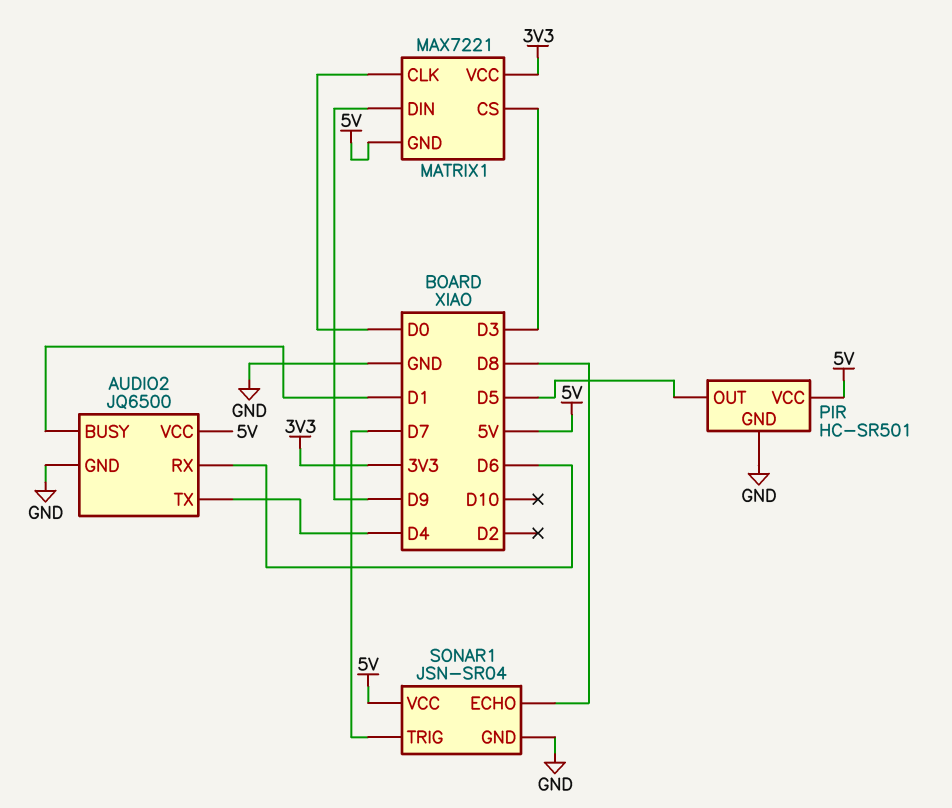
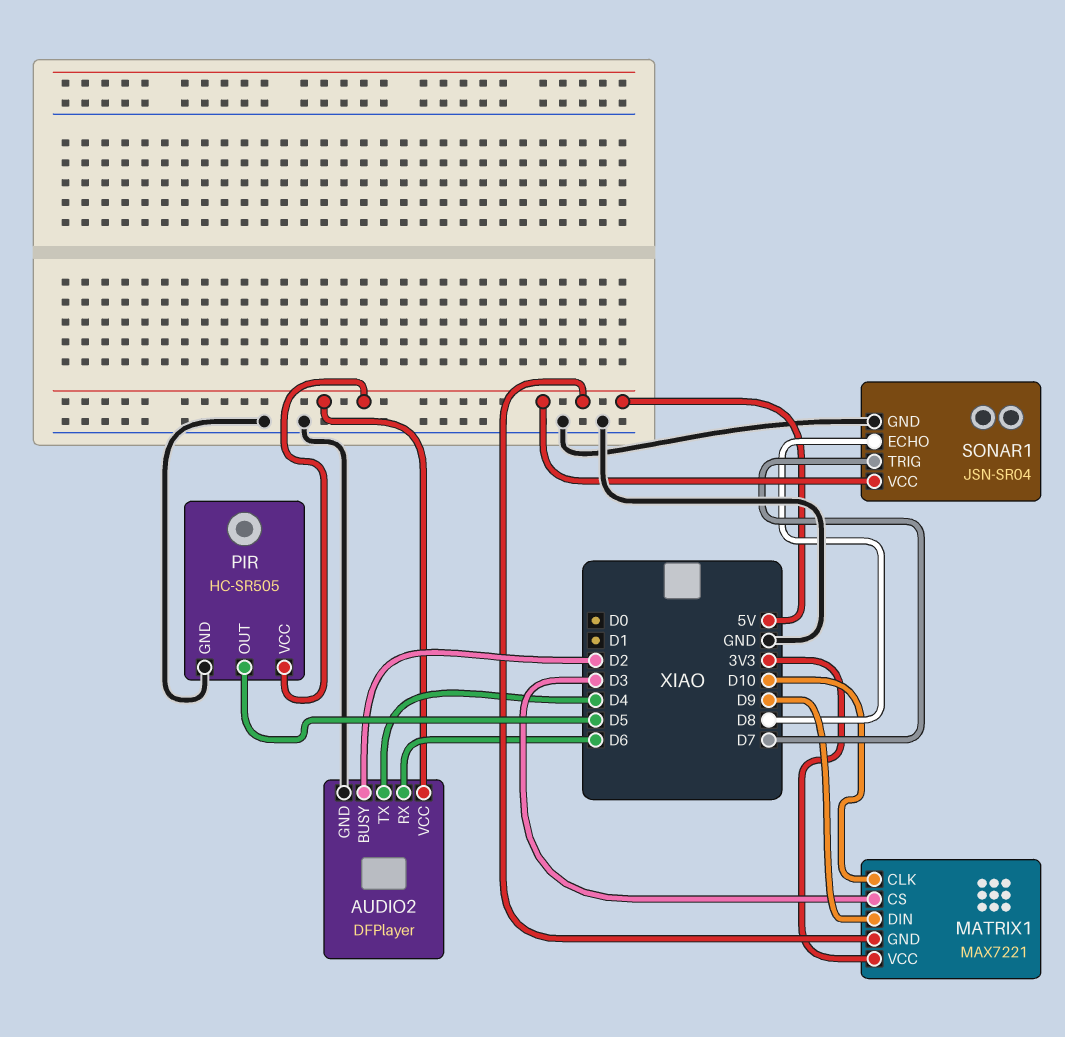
AUDIO2: JQ6500 -> DFPlayer
AUDIO2 pin BUSY: D1 -> D2
MATRIX1 pin CLK: D0 -> D10
PIR: HC-SR501 -> HC-SR505

